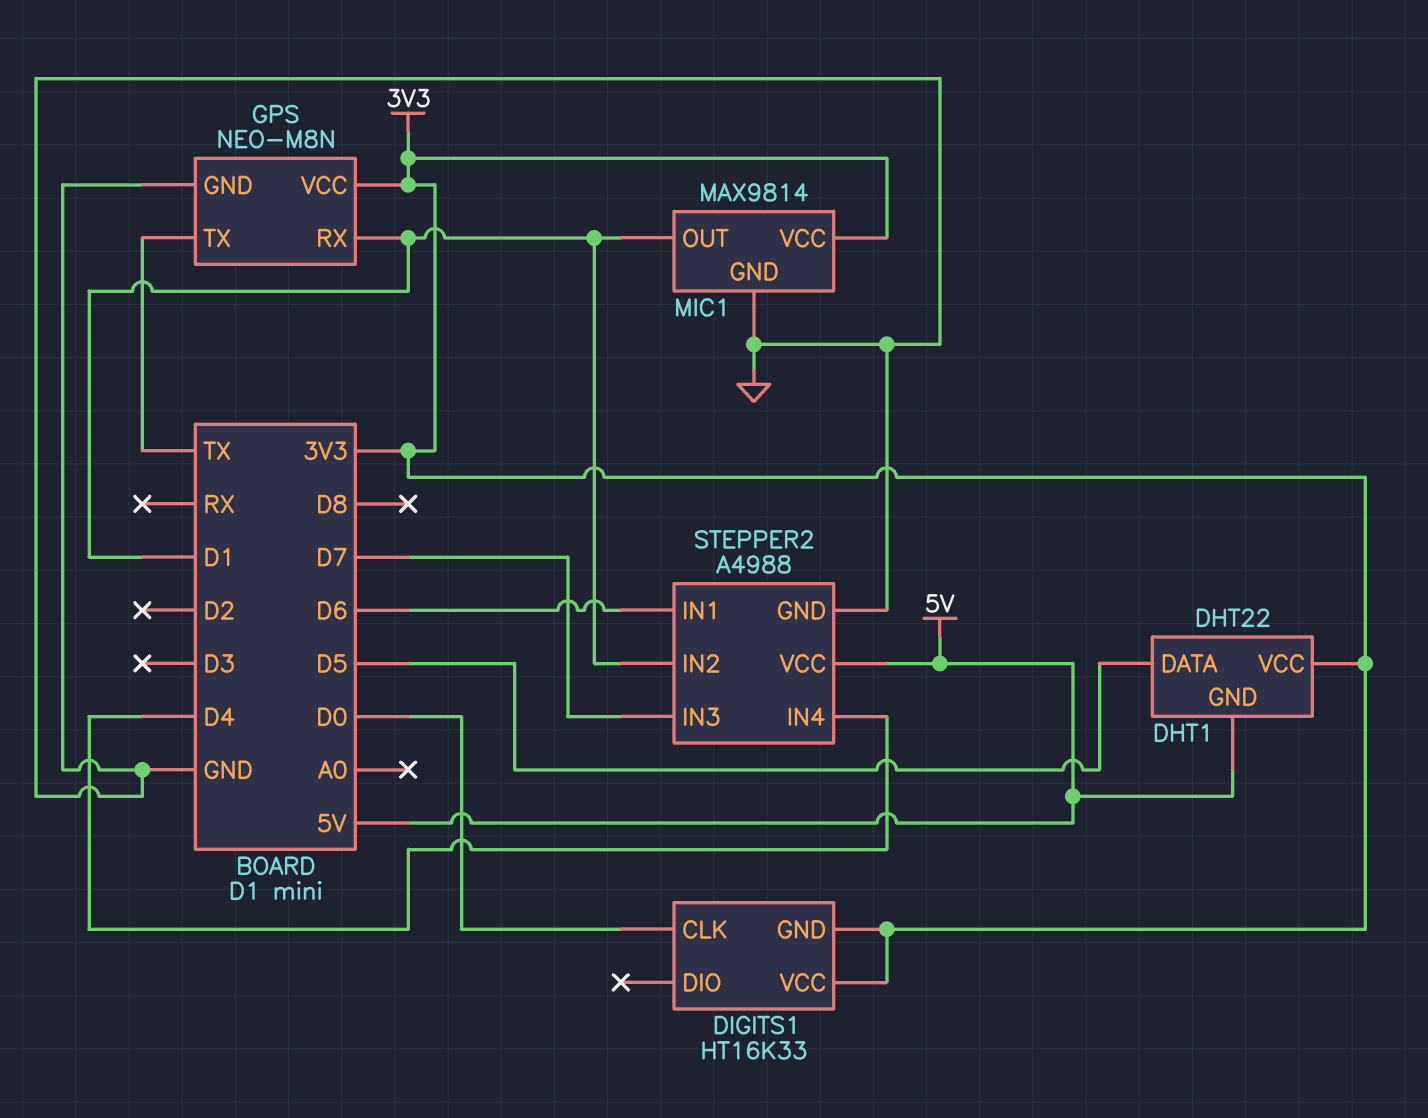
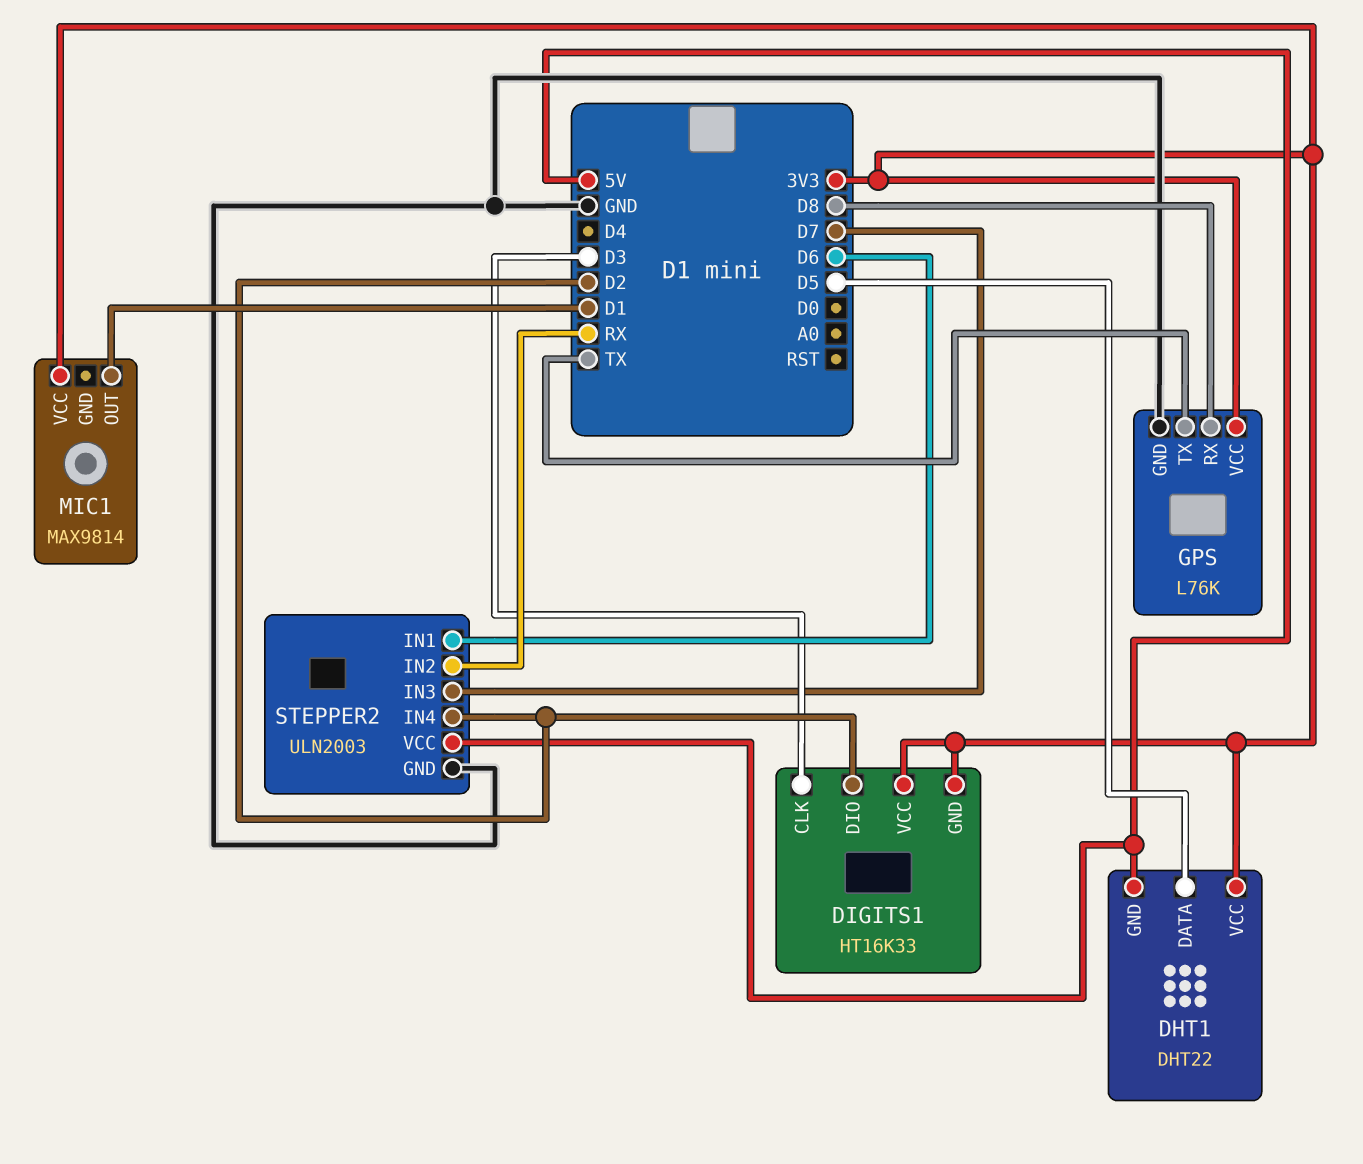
DIGITS1 pin CLK: D0 -> D3
DIGITS1 pin DIO: none -> D2
GPS: NEO-M8N -> L76K
GPS pin RX: D1 -> D8
MIC1 pin GND: GND -> none
STEPPER2: A4988 -> ULN2003
STEPPER2 pin IN2: D1 -> RX
STEPPER2 pin IN4: D4 -> D2

